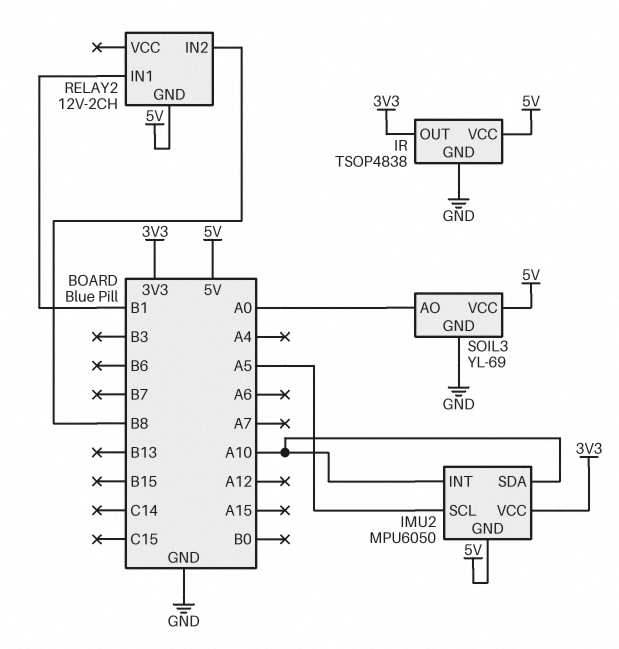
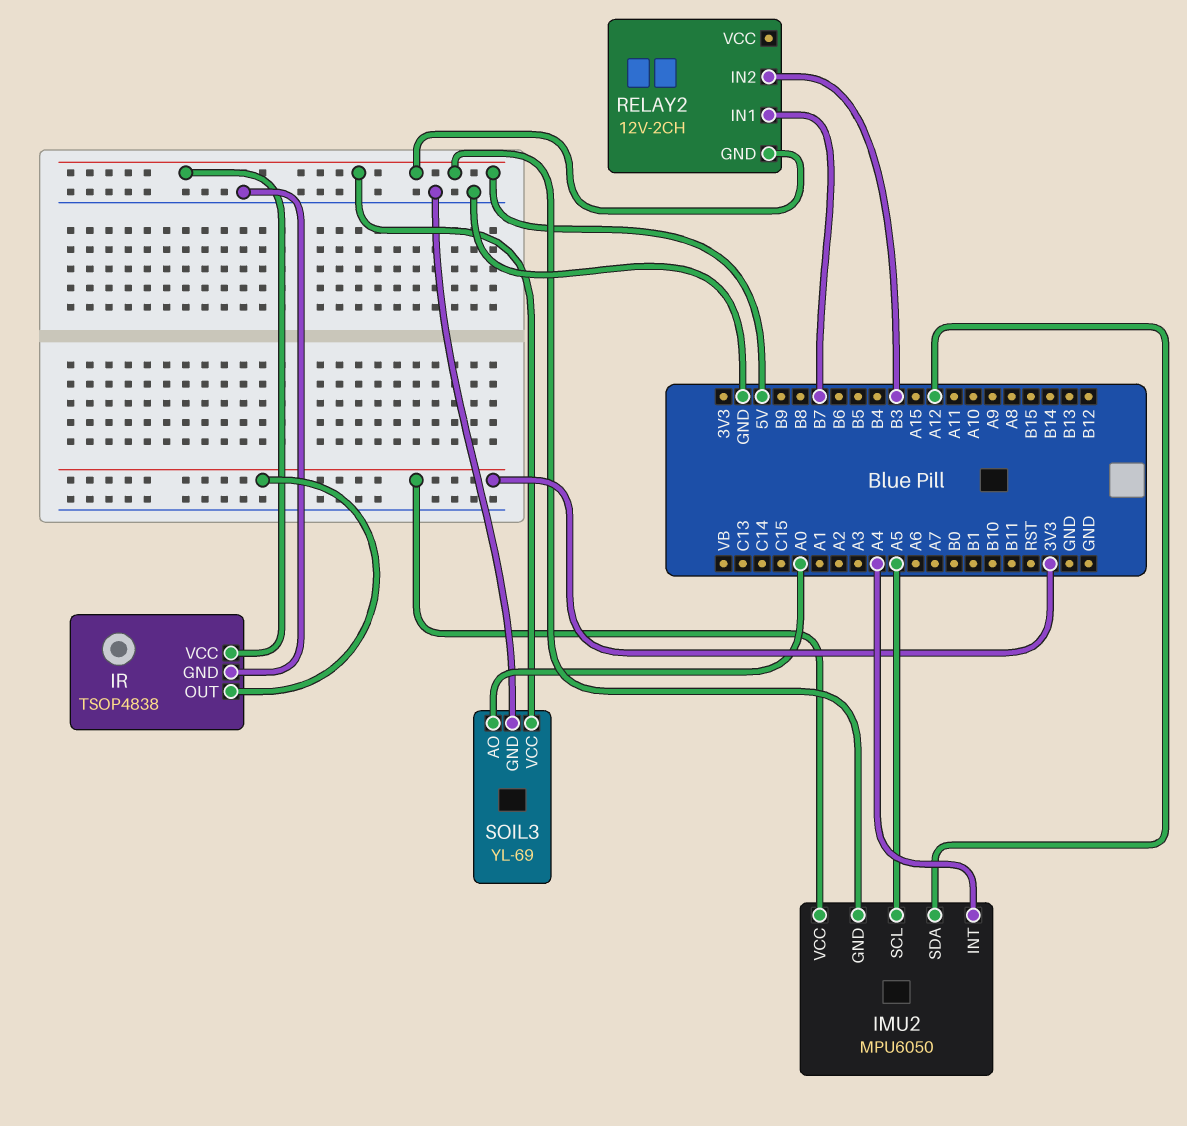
IMU2 pin INT: A10 -> A4
IMU2 pin SDA: A10 -> A12
RELAY2 pin IN1: B1 -> B7
RELAY2 pin IN2: B8 -> B3

